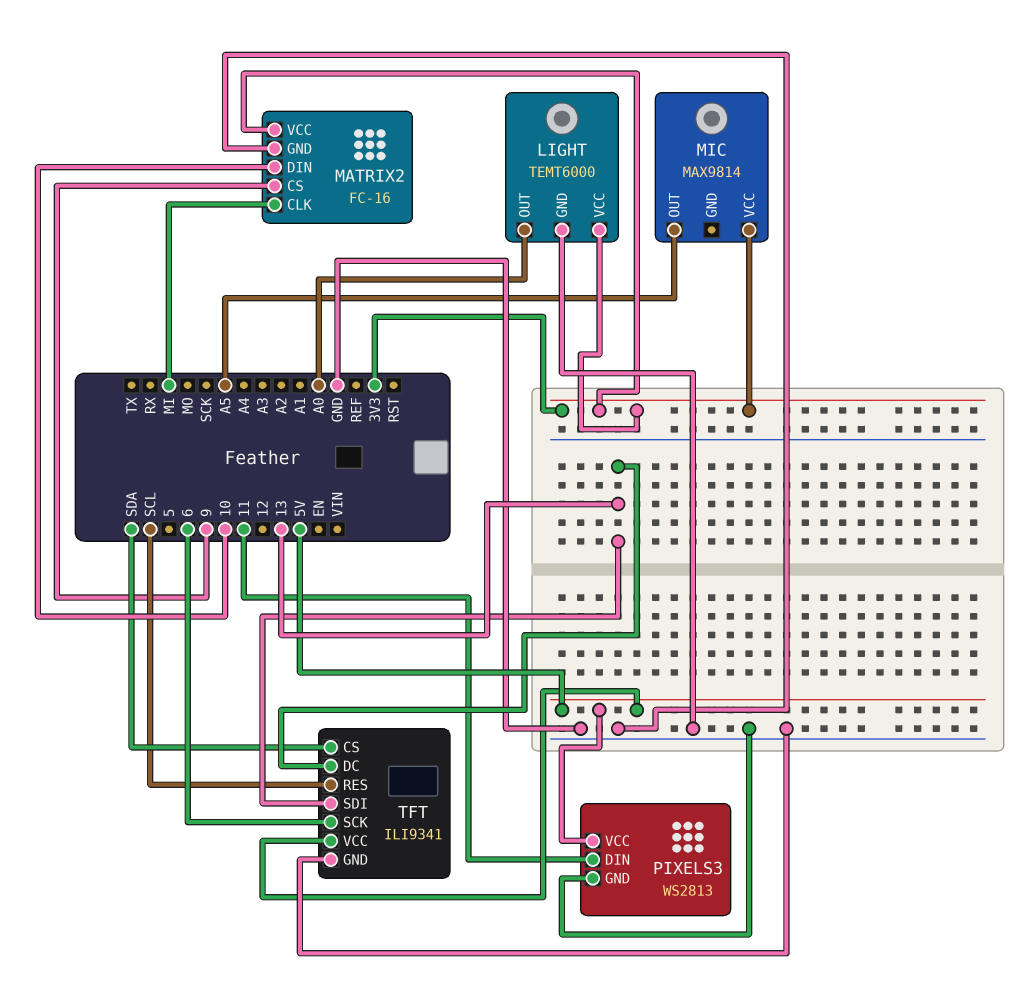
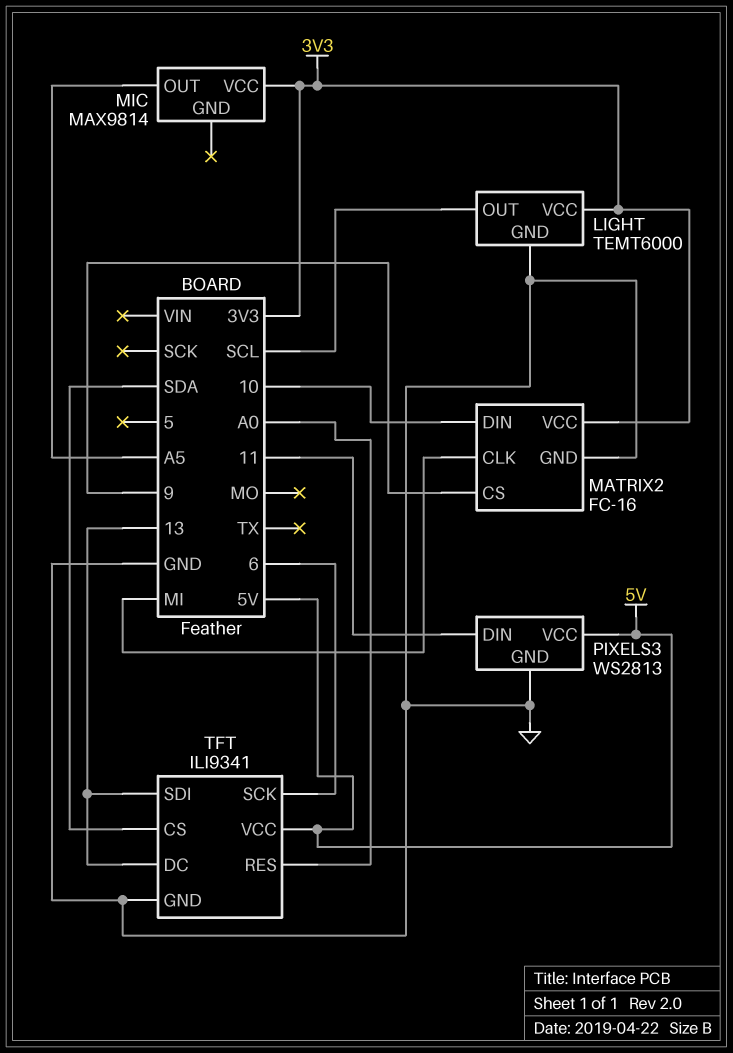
LIGHT pin OUT: A0 -> SCL
TFT pin RES: SCL -> A0

